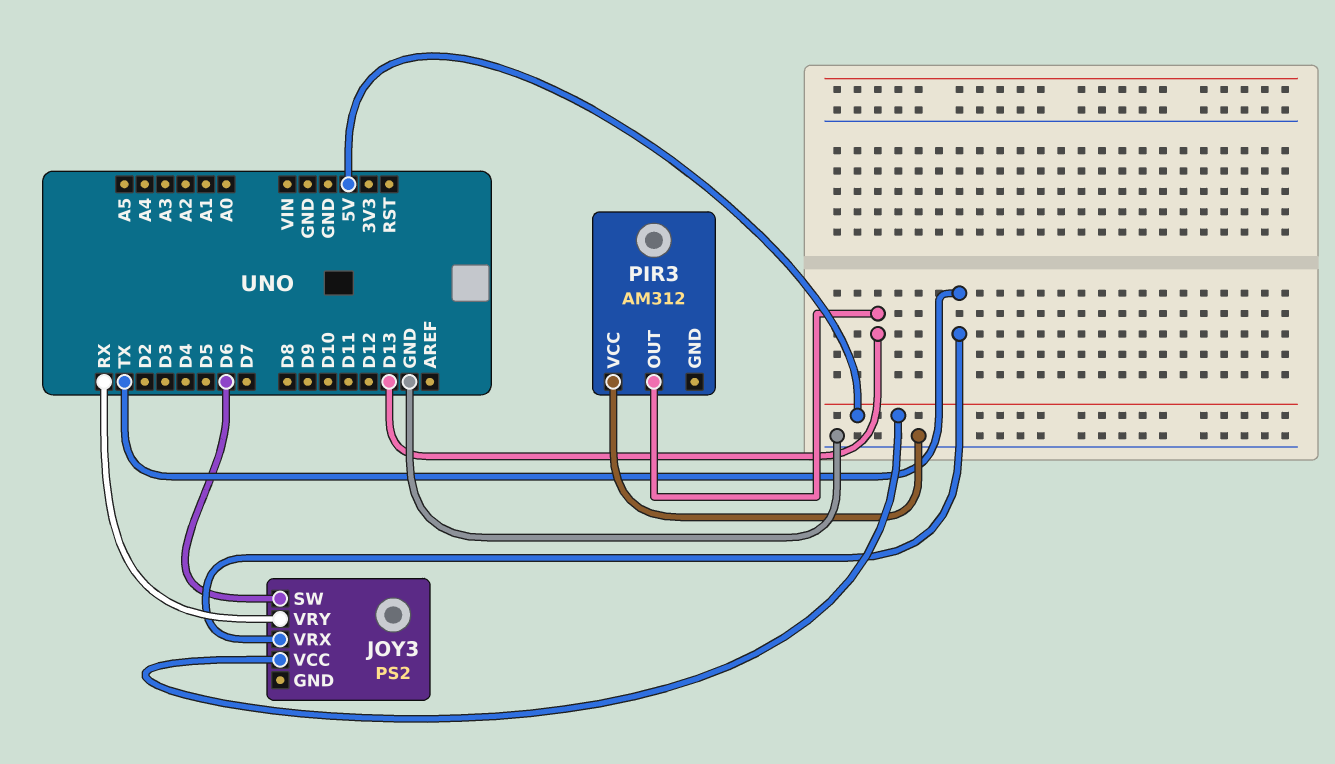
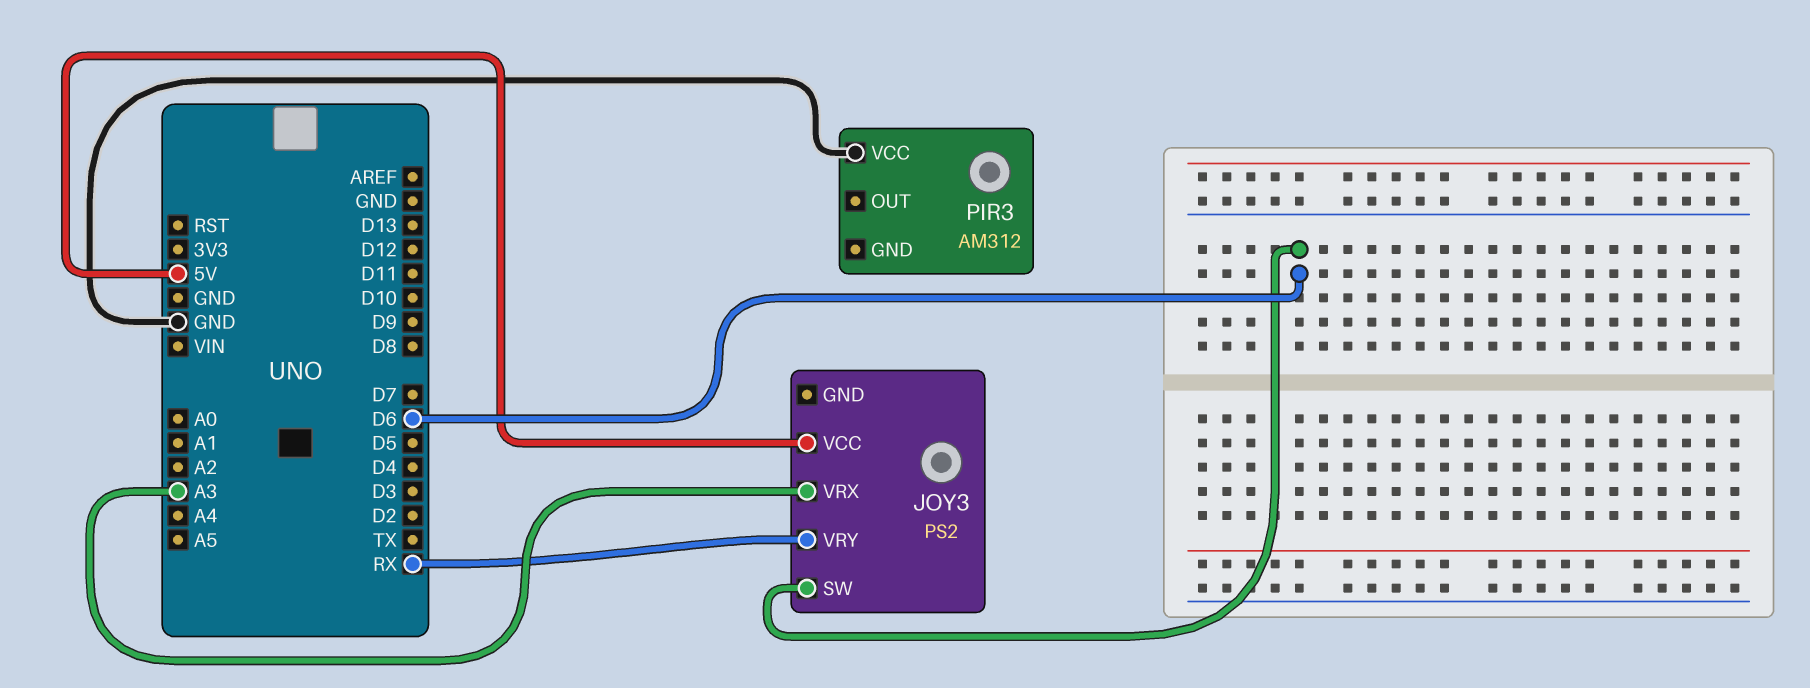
JOY3 pin VRX: TX -> A3
PIR3 pin OUT: D13 -> none

